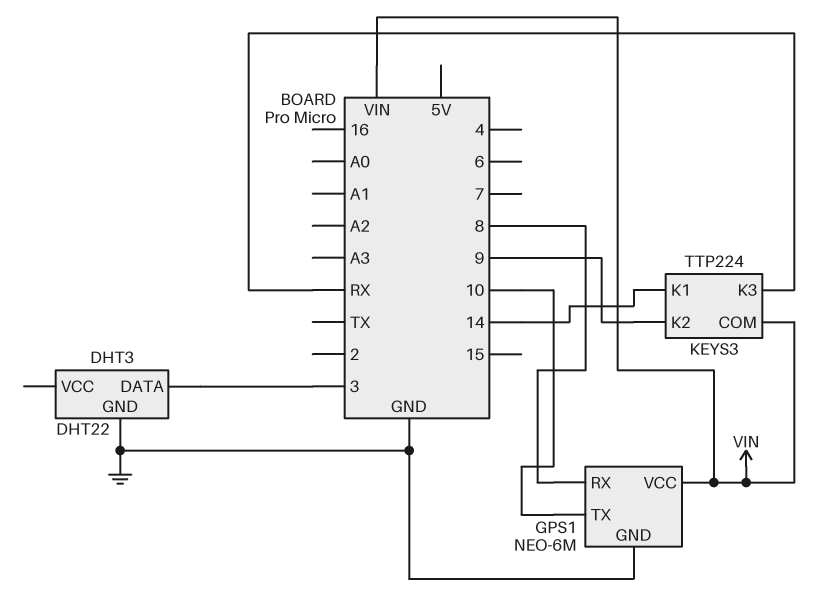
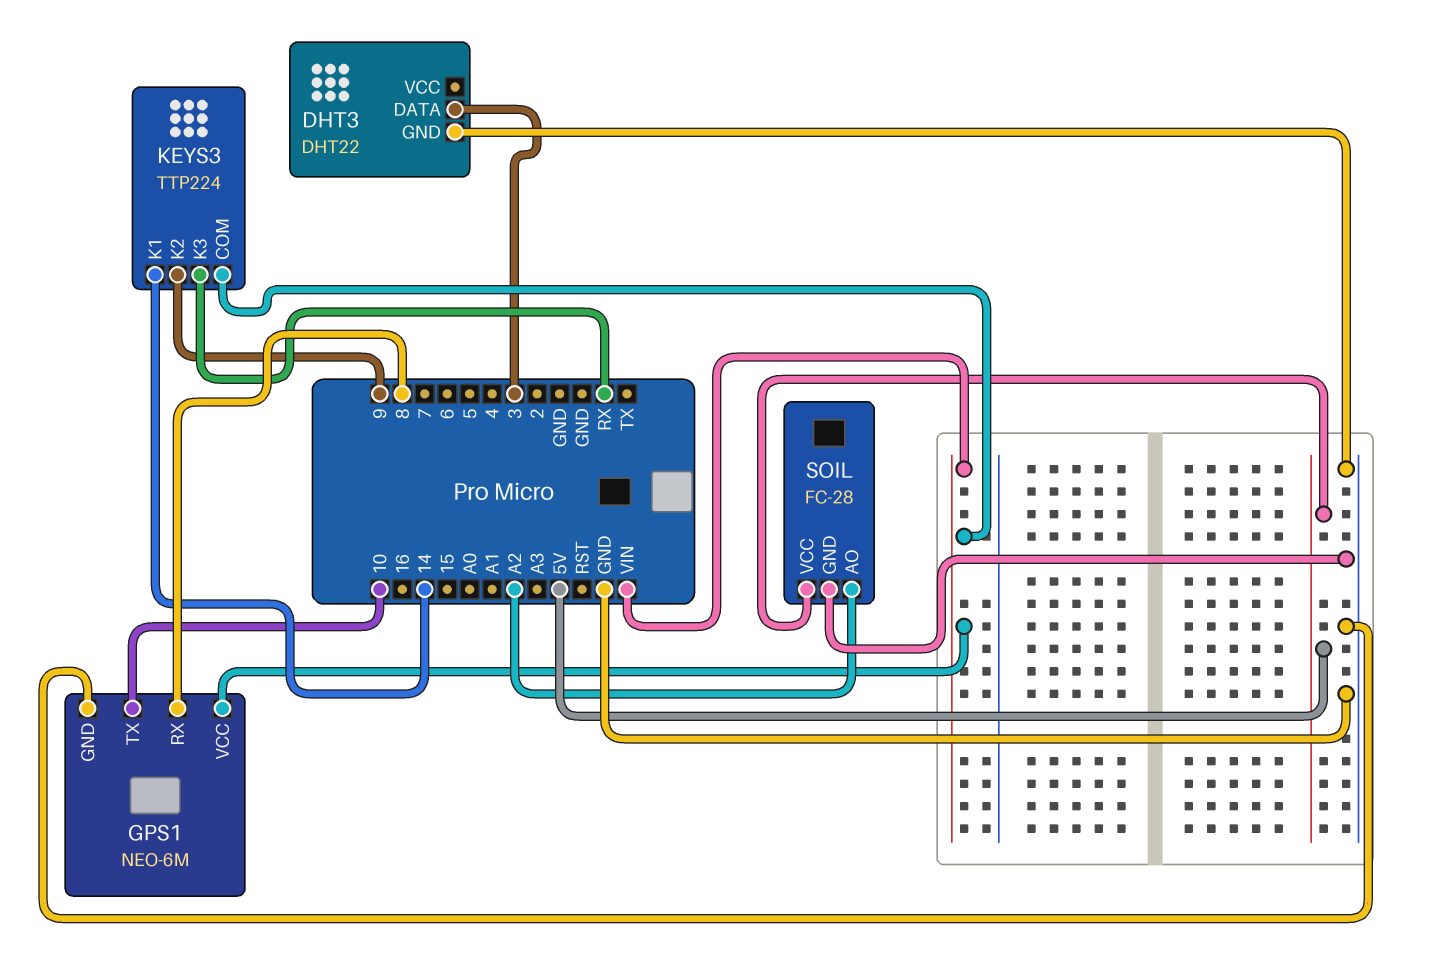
SOIL: none -> FC-28
SOIL pin AO: none -> A2
SOIL pin GND: none -> GND
SOIL pin VCC: none -> 5V

